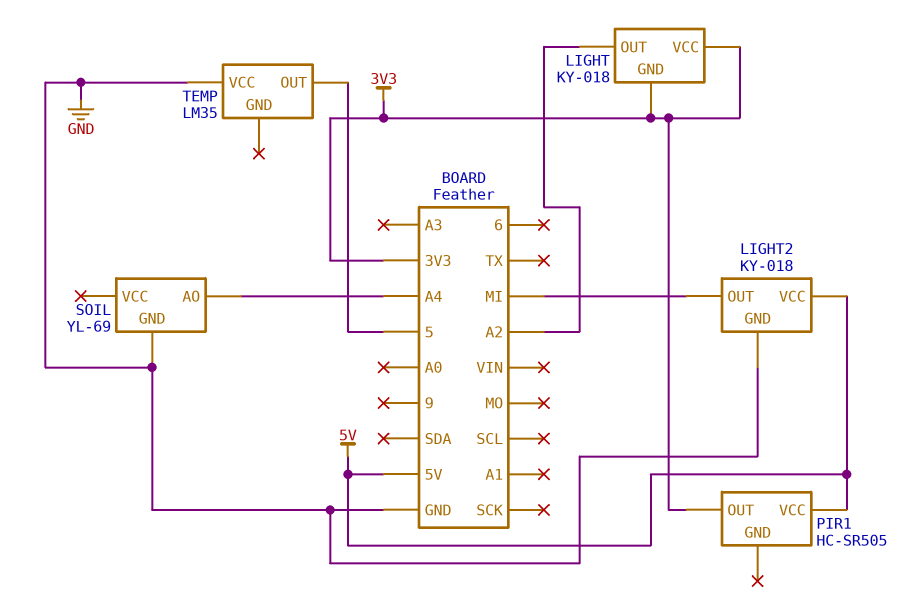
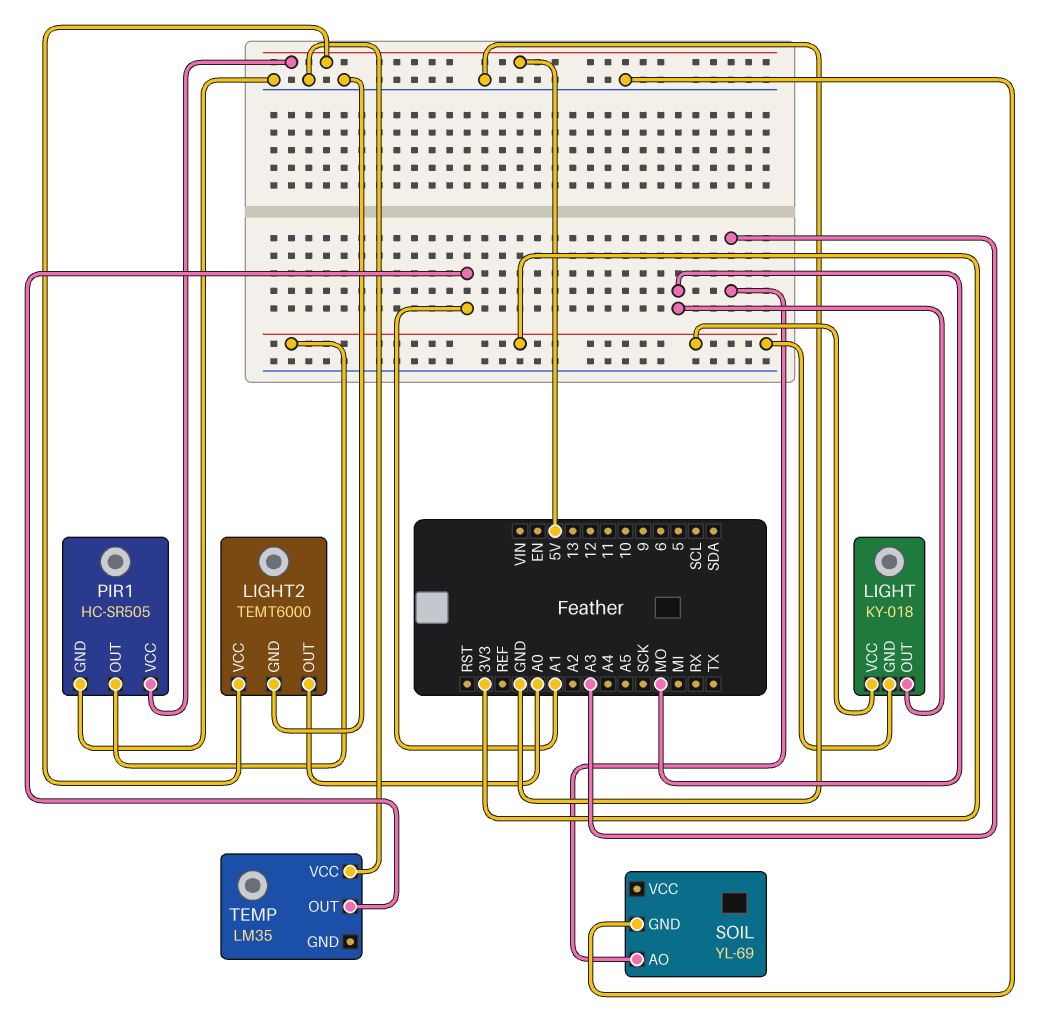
LIGHT pin OUT: A2 -> MO
LIGHT2: KY-018 -> TEMT6000
LIGHT2 pin OUT: MI -> A0
PIR1 pin GND: none -> GND
SOIL pin AO: A4 -> A3
TEMP pin OUT: 5 -> A1

